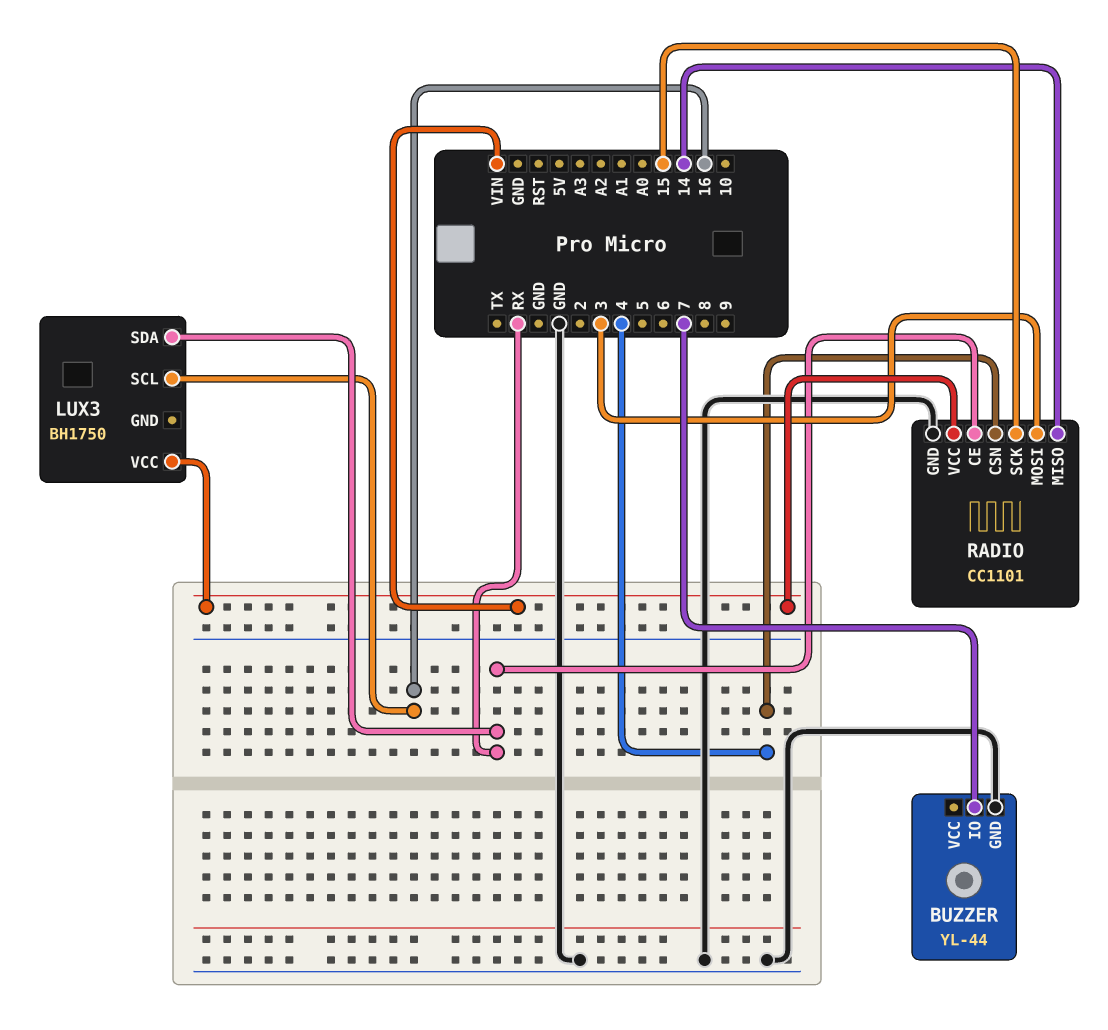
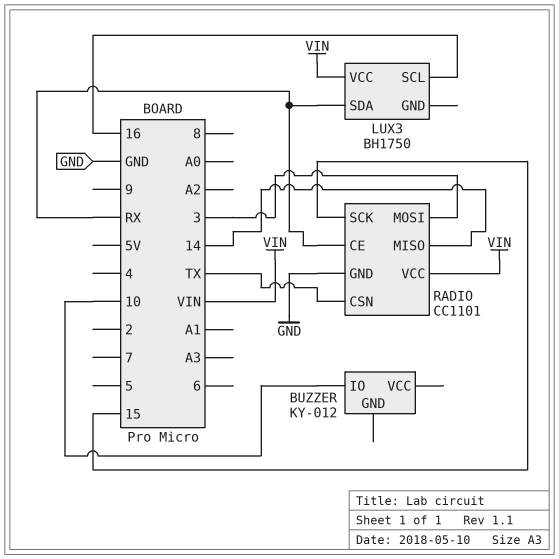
BUZZER: YL-44 -> KY-012
BUZZER pin GND: GND -> none
BUZZER pin IO: 7 -> 10
RADIO pin CSN: 4 -> TX

